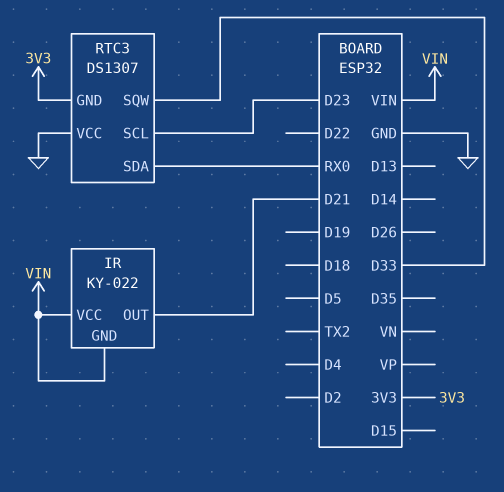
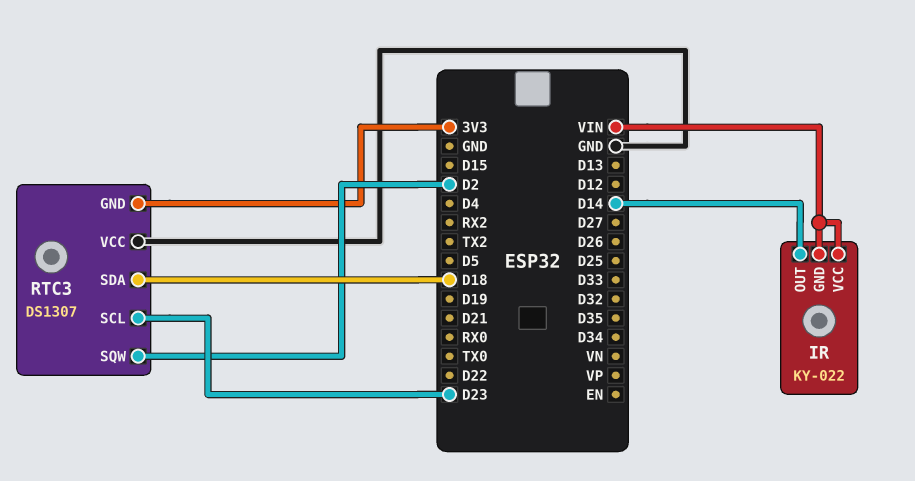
IR pin OUT: D21 -> D14
RTC3 pin SDA: RX0 -> D18
RTC3 pin SQW: D33 -> D2

